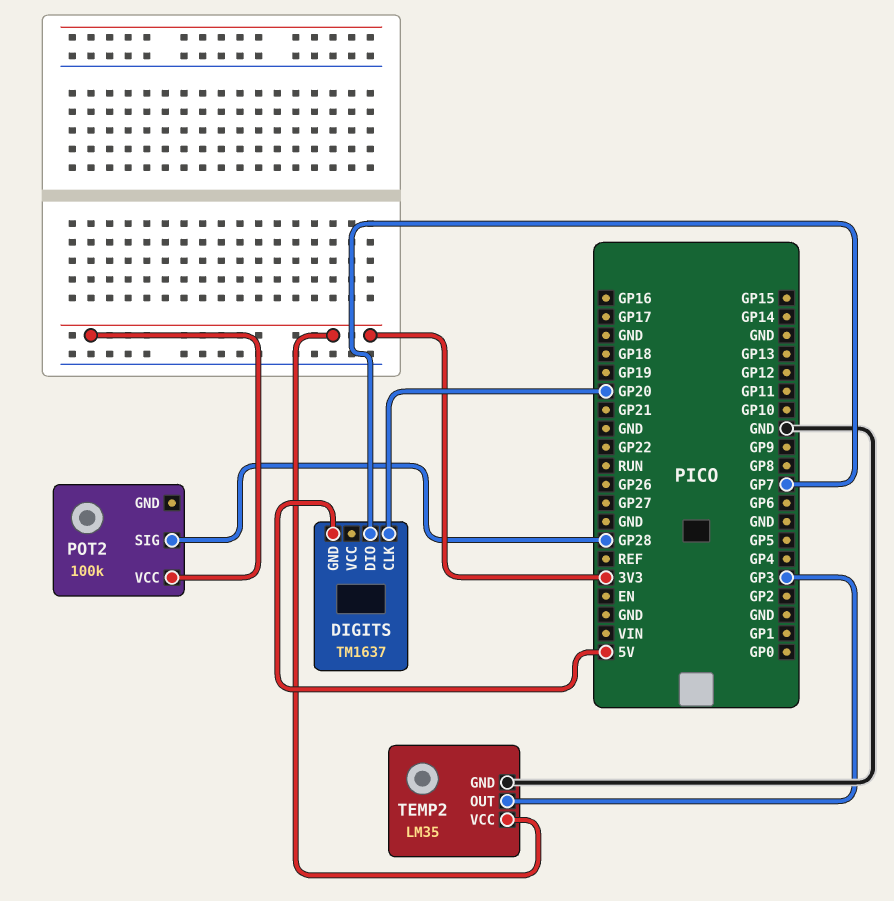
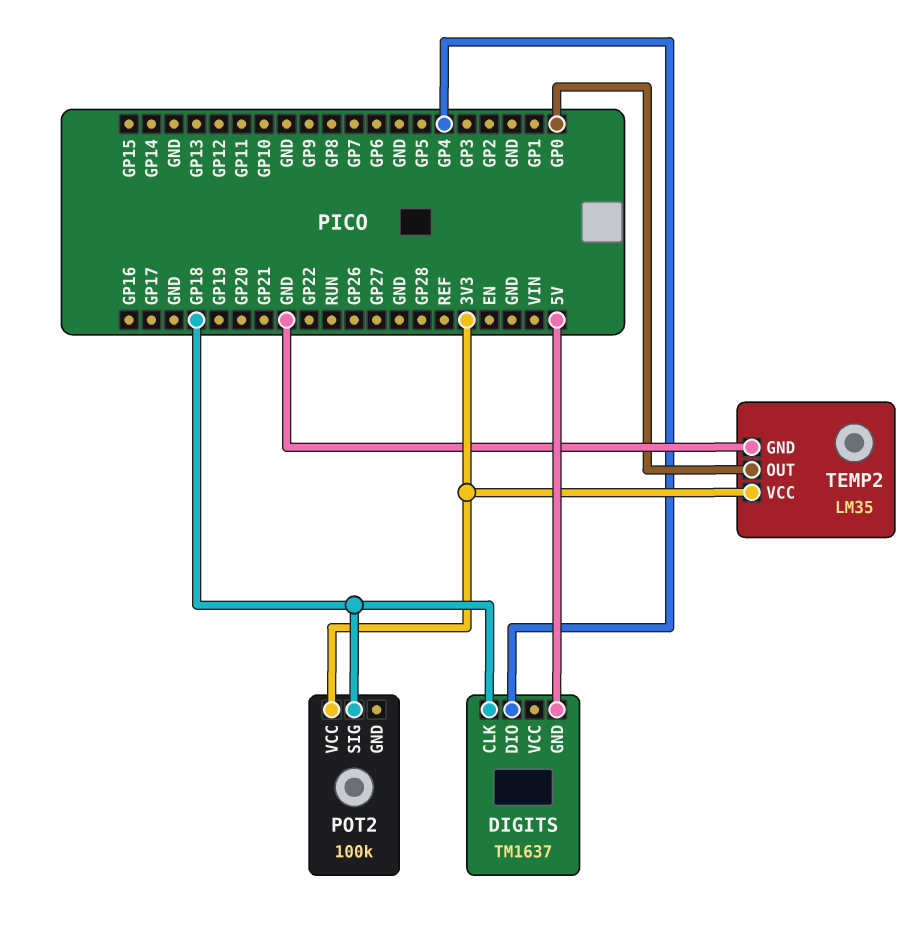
DIGITS pin CLK: GP20 -> GP18
DIGITS pin DIO: GP7 -> GP4
POT2 pin SIG: GP28 -> GP18
TEMP2 pin OUT: GP3 -> GP0

